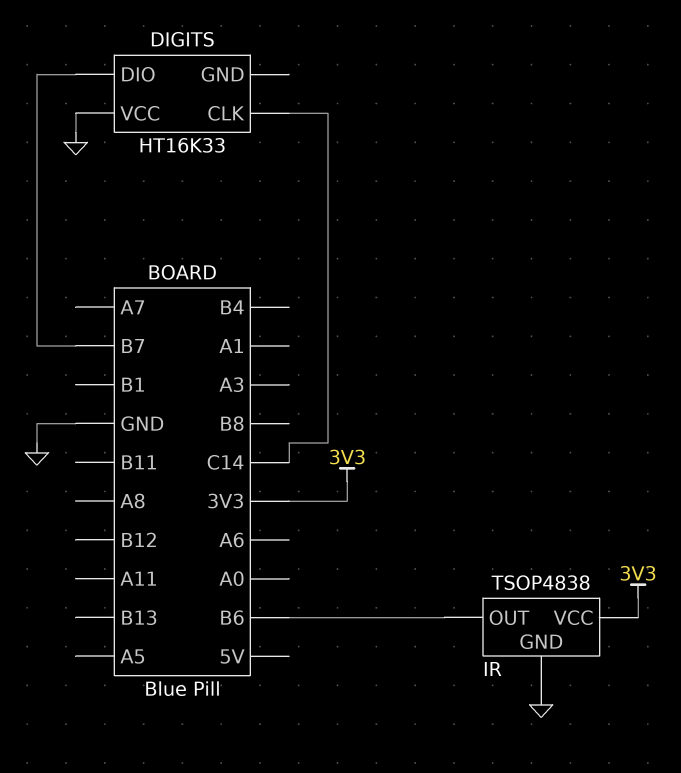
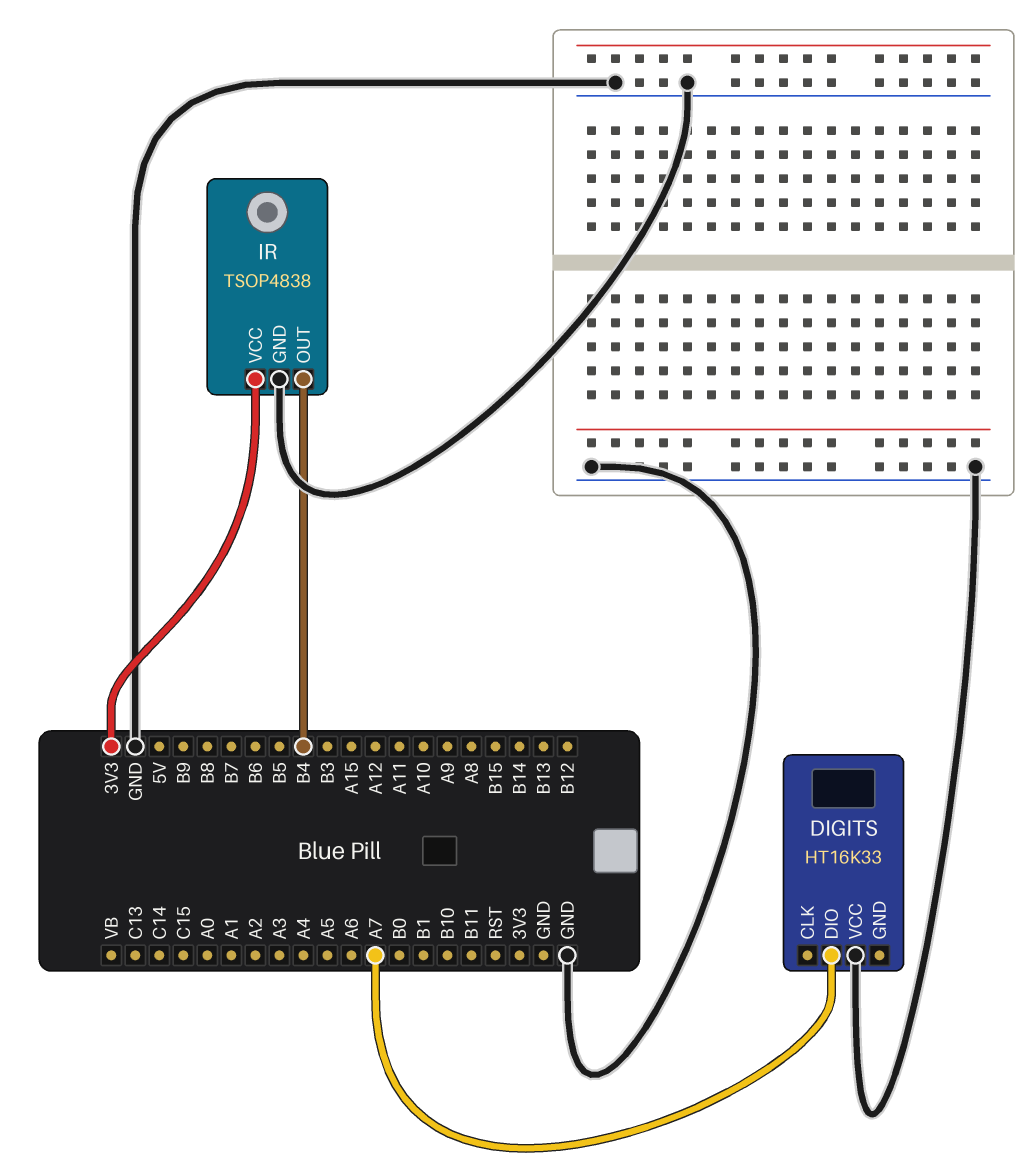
DIGITS pin CLK: C14 -> none
DIGITS pin DIO: B7 -> A7
IR pin OUT: B6 -> B4

